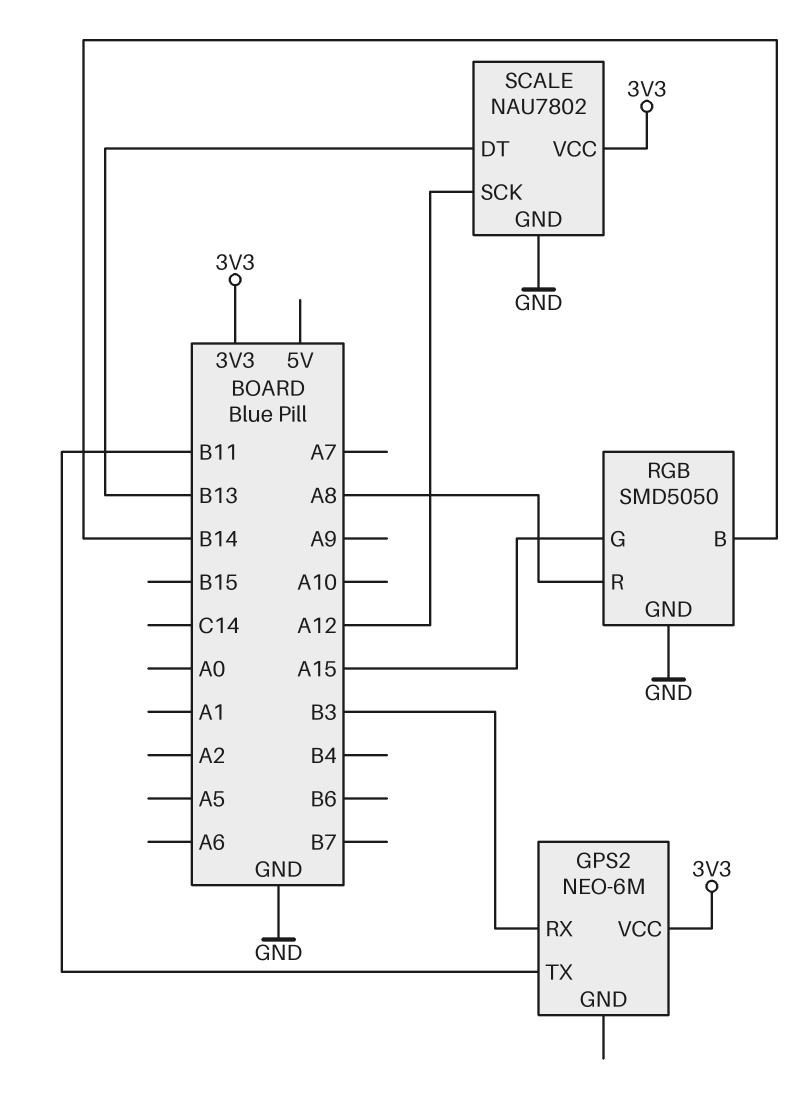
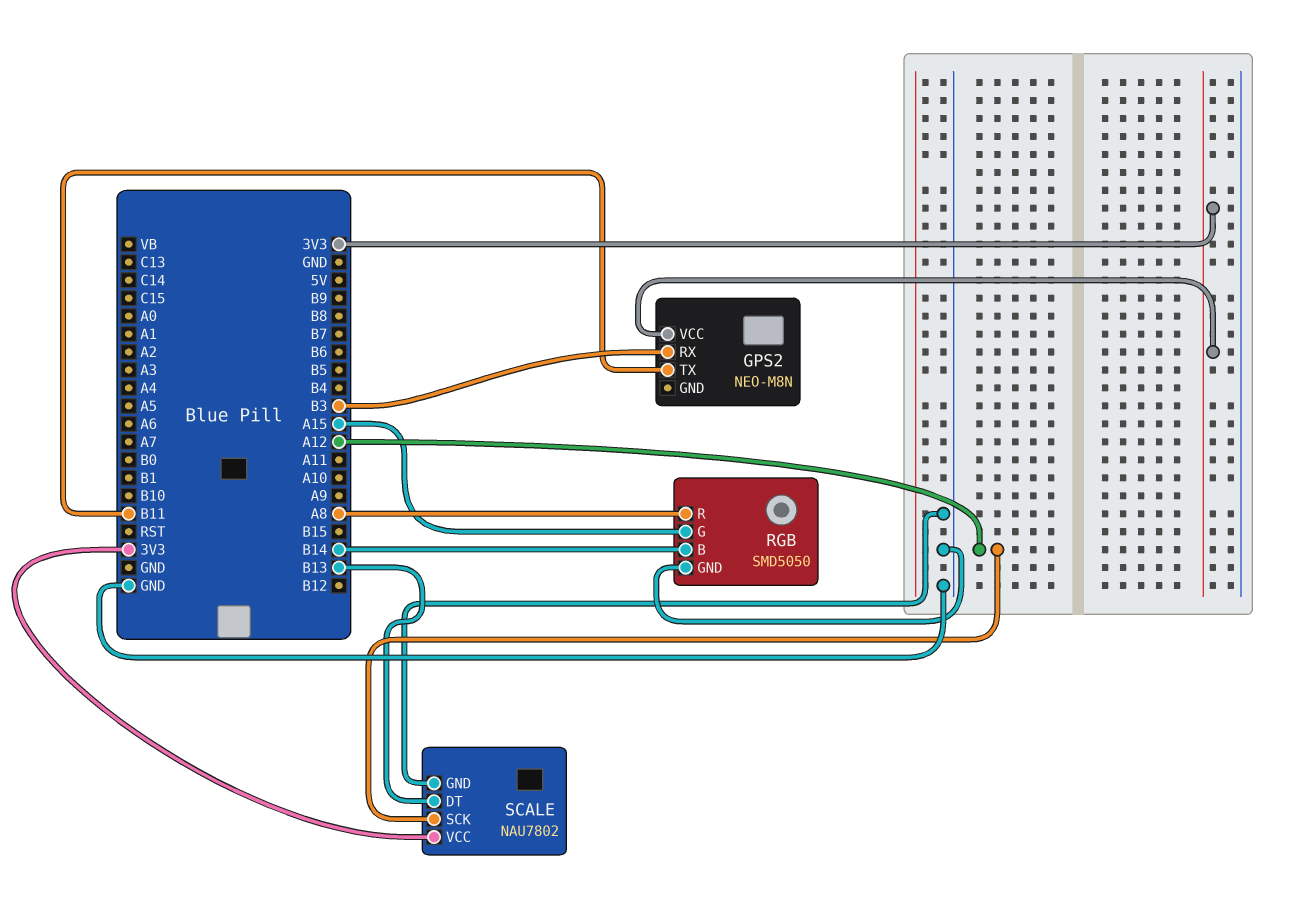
GPS2: NEO-6M -> NEO-M8N

